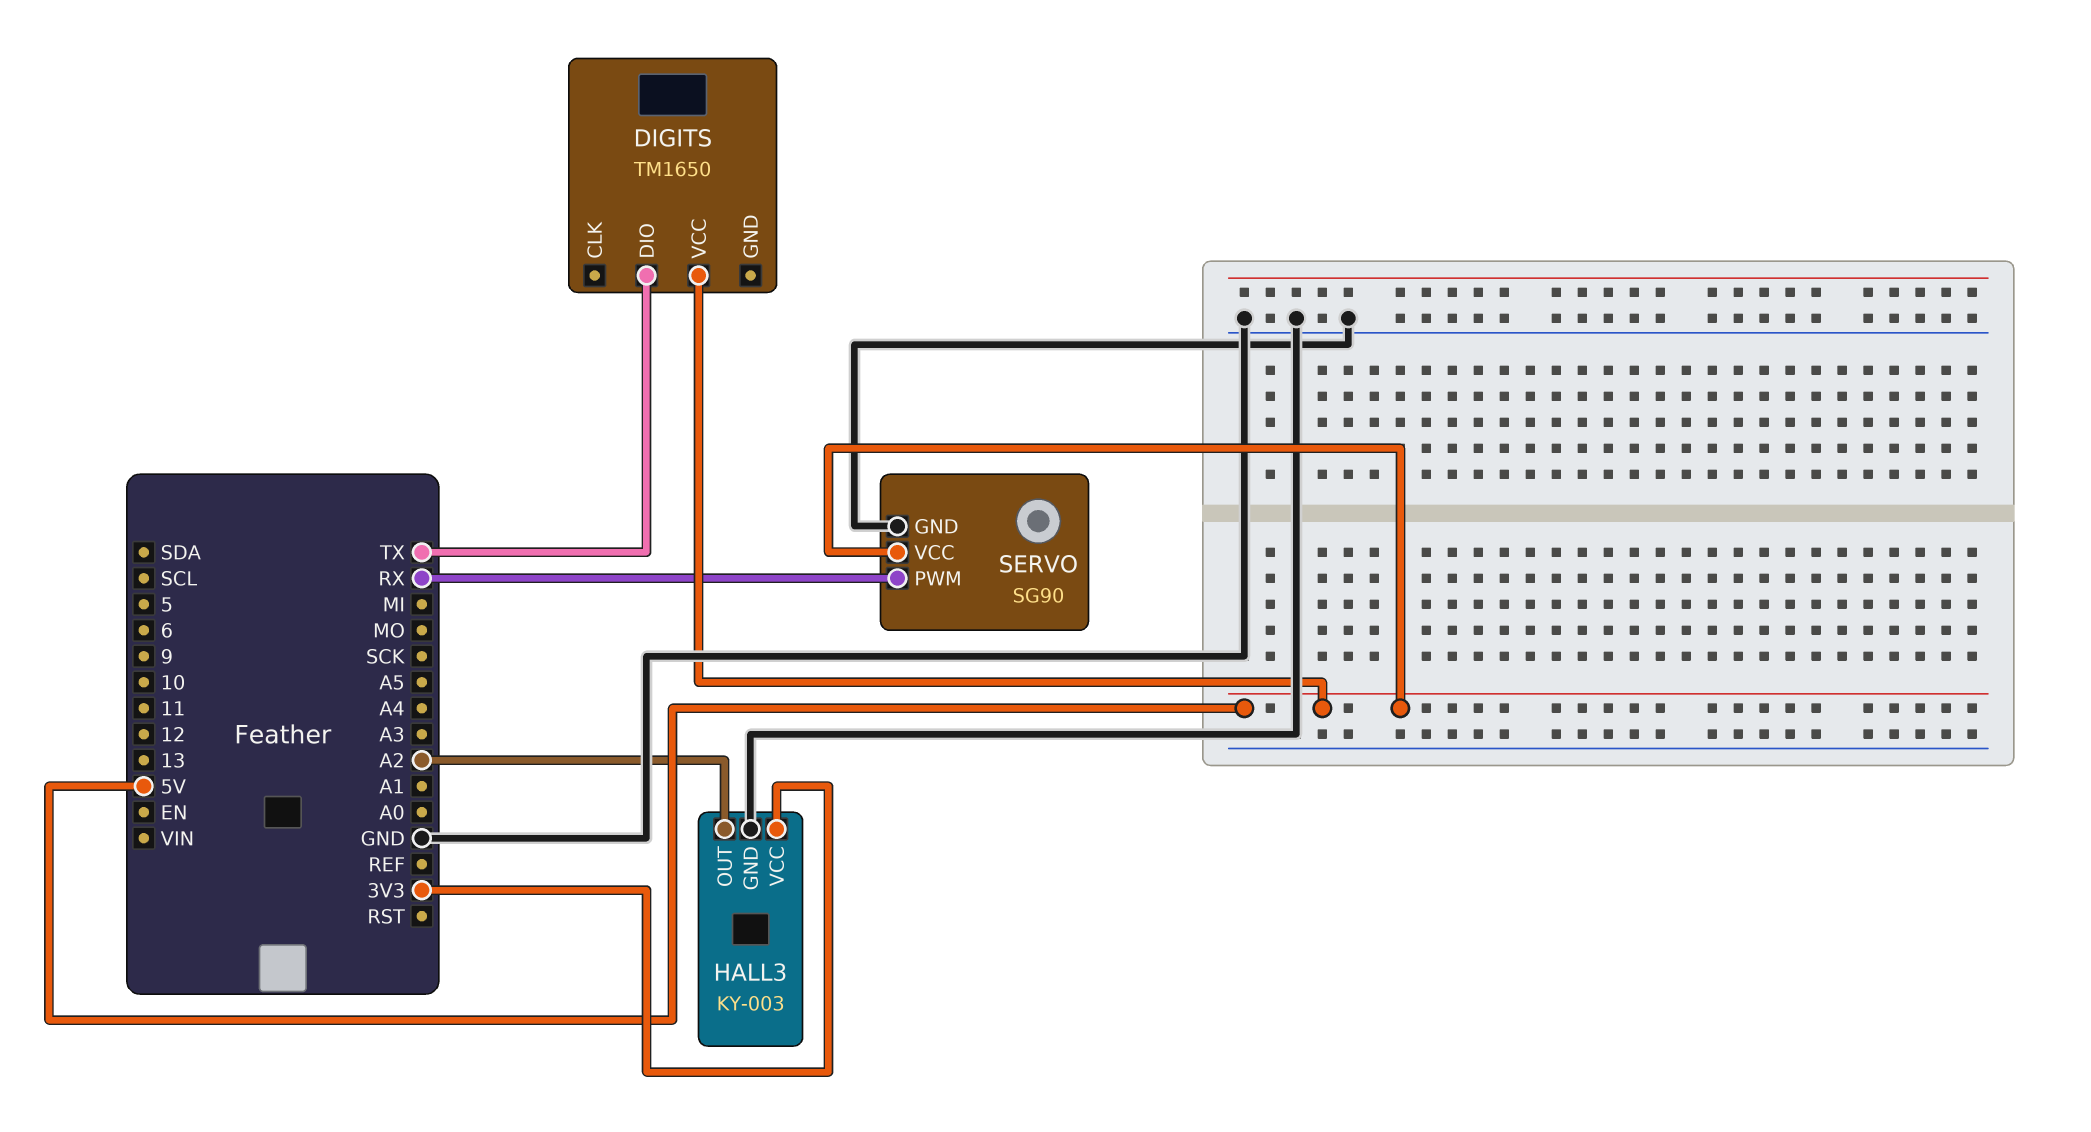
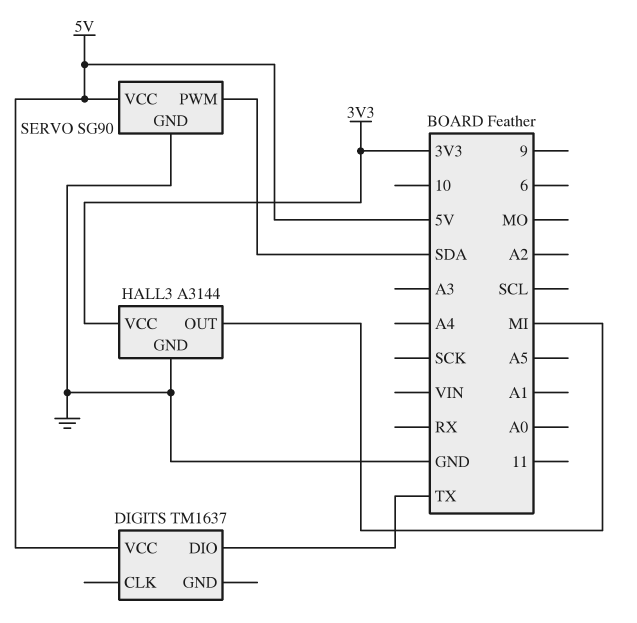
DIGITS: TM1650 -> TM1637
HALL3: KY-003 -> A3144
HALL3 pin OUT: A2 -> MI
SERVO pin PWM: RX -> SDA

